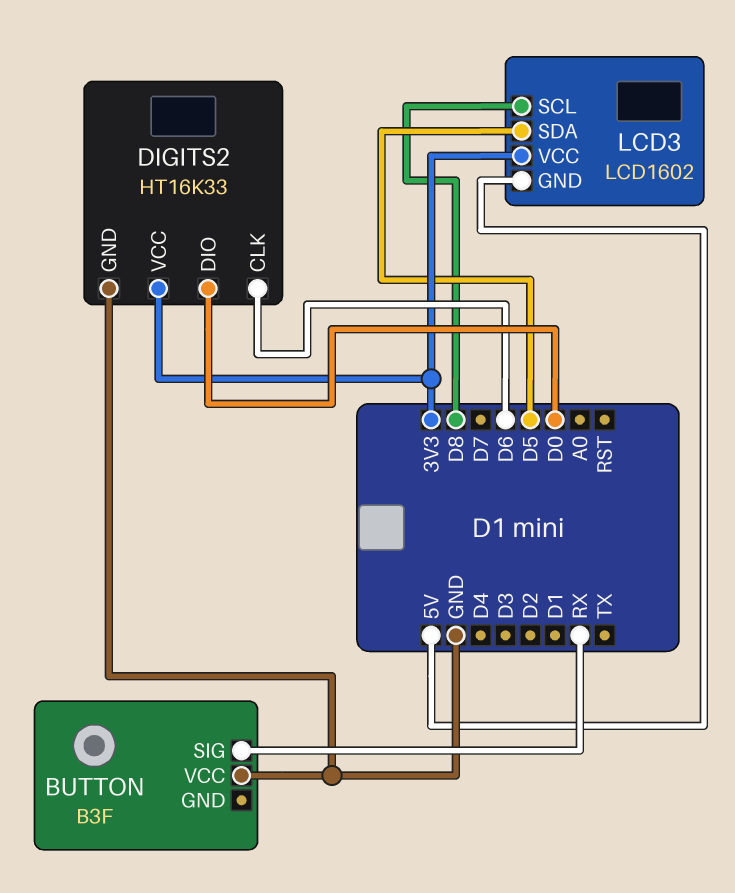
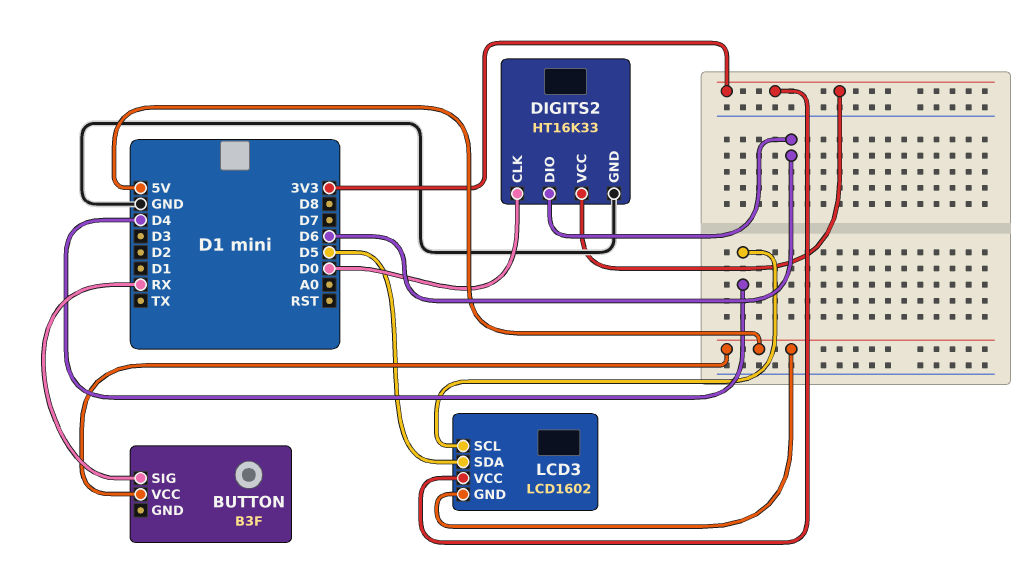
BUTTON pin VCC: GND -> 5V
DIGITS2 pin CLK: D6 -> D0
DIGITS2 pin DIO: D0 -> D6
LCD3 pin SCL: D8 -> D4

